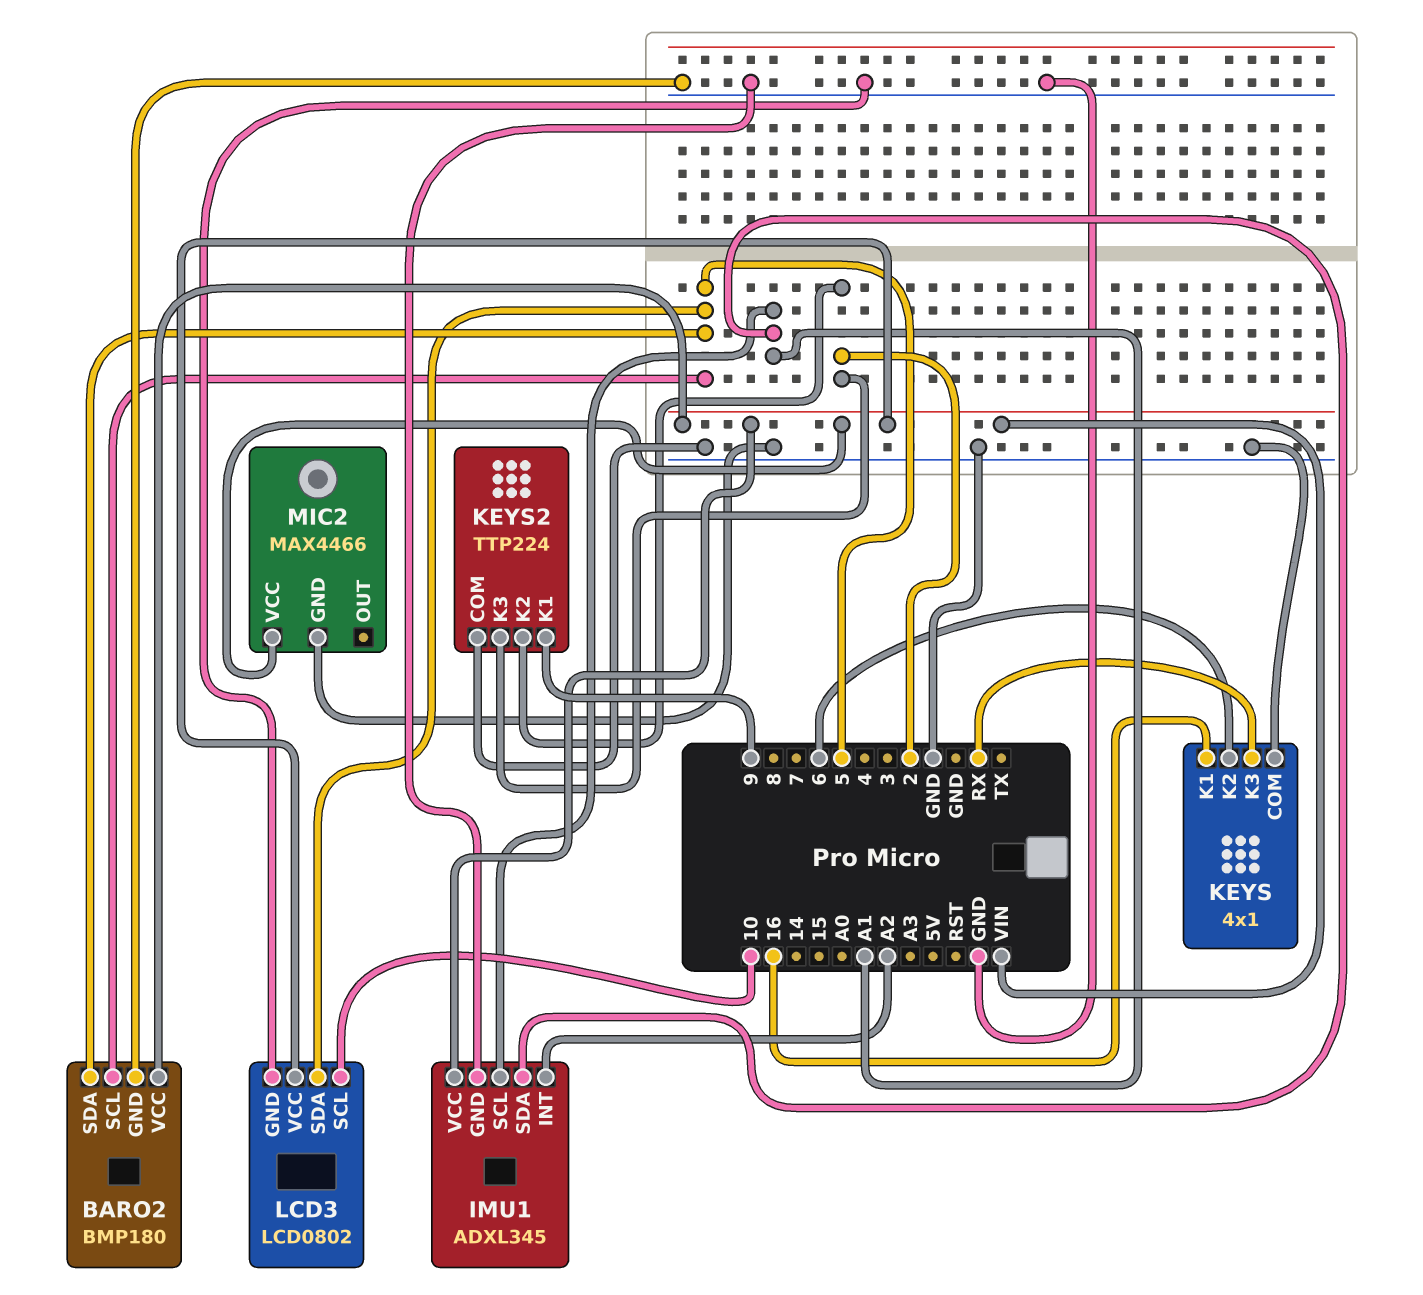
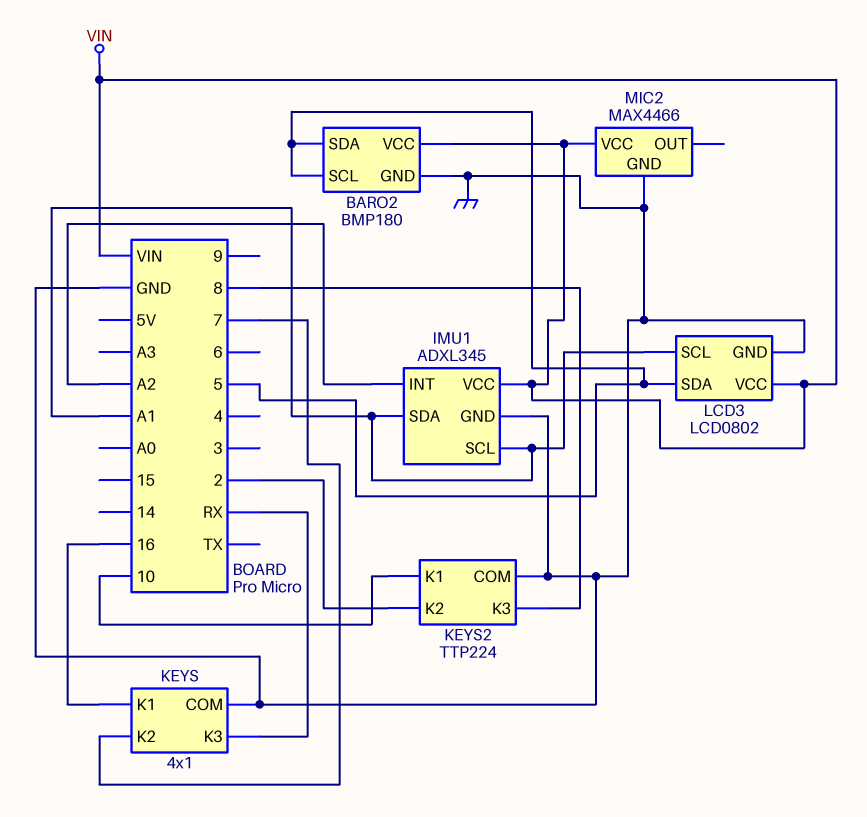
KEYS pin K2: 6 -> 7
KEYS2 pin K1: 9 -> 10
KEYS2 pin K3: 2 -> 8
LCD3 pin SCL: 10 -> A1

